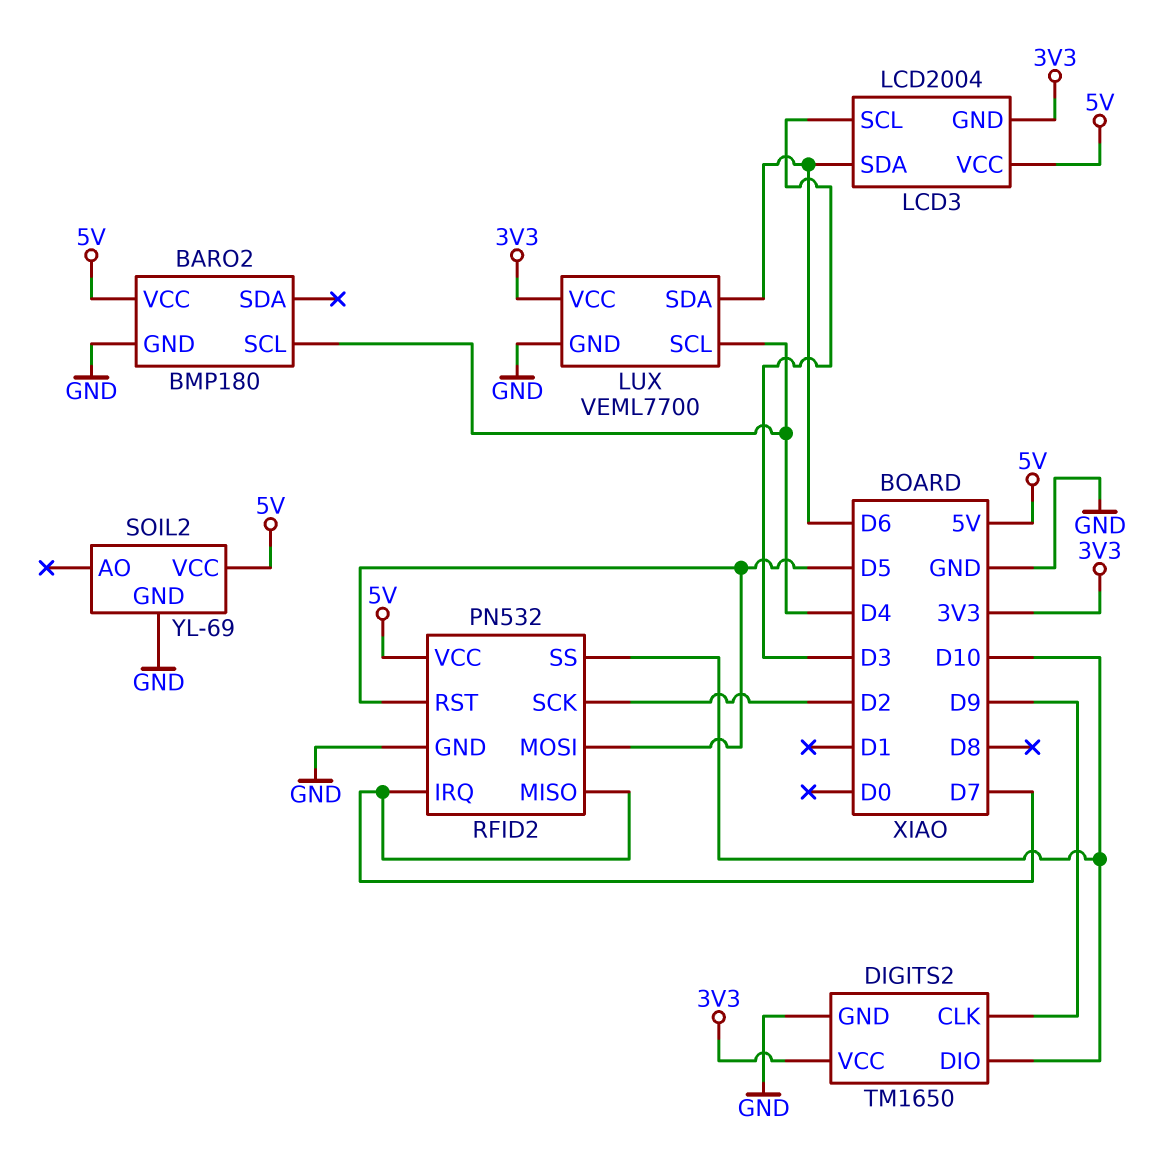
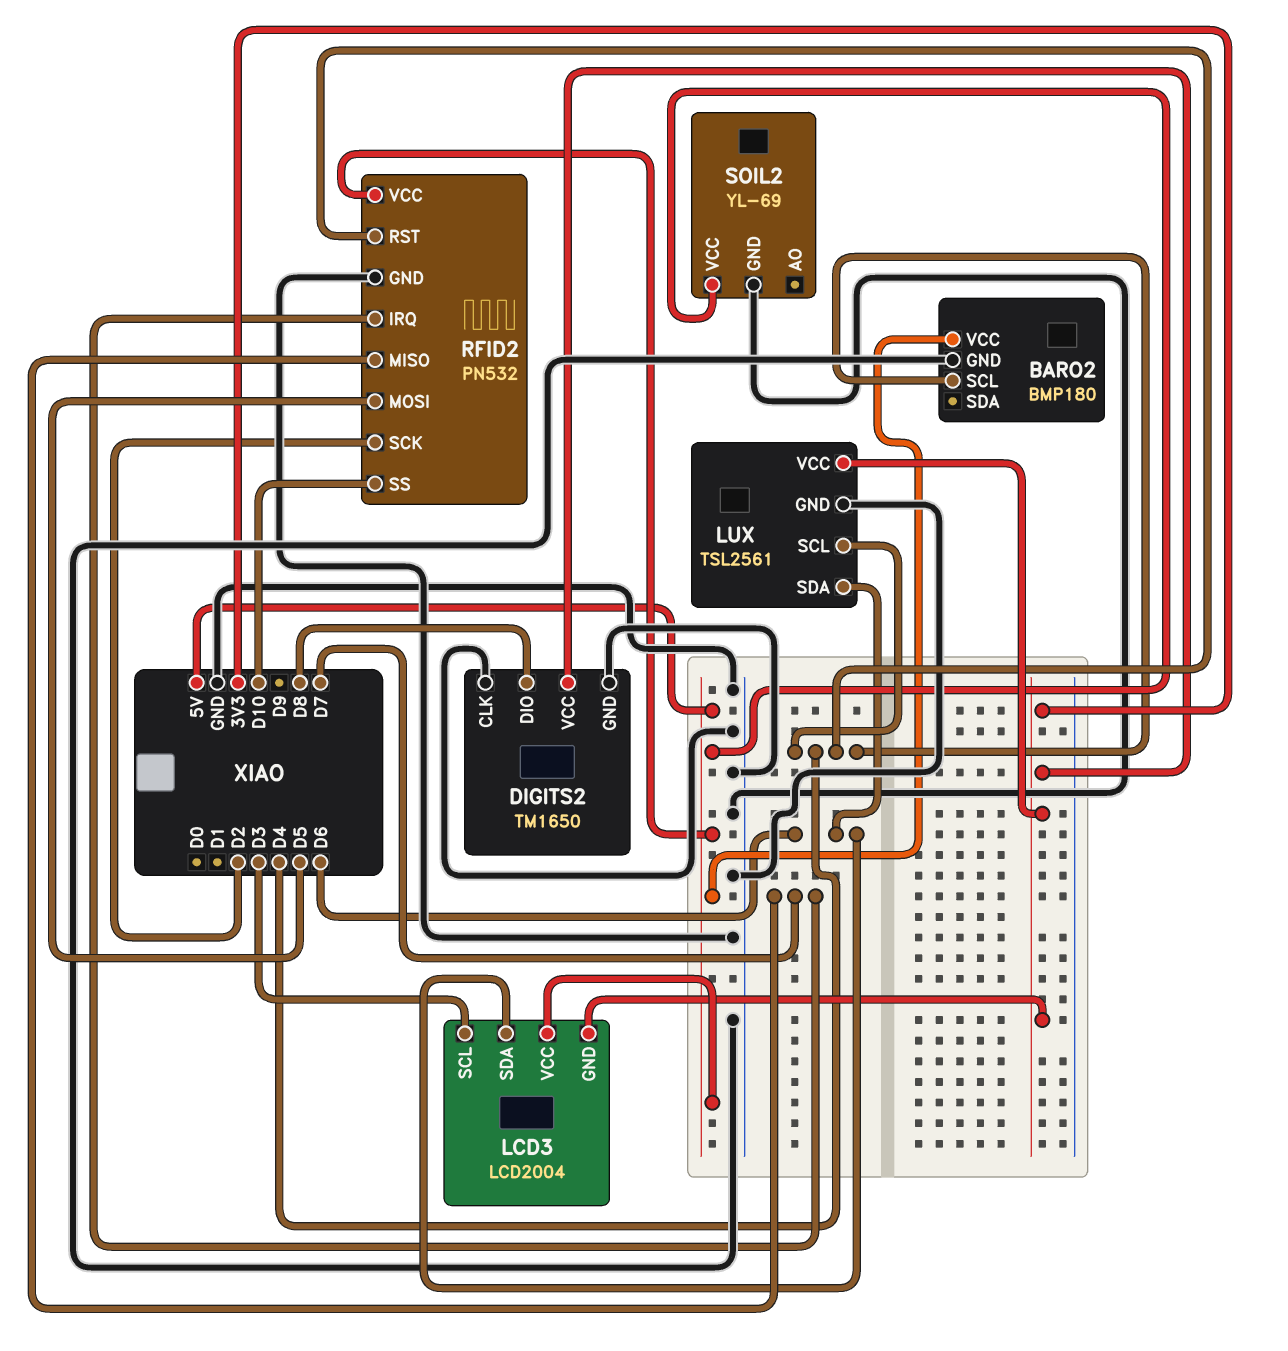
DIGITS2 pin CLK: D9 -> GND
DIGITS2 pin DIO: D10 -> D8
LUX: VEML7700 -> TSL2561
RFID2 pin RST: D5 -> D4

